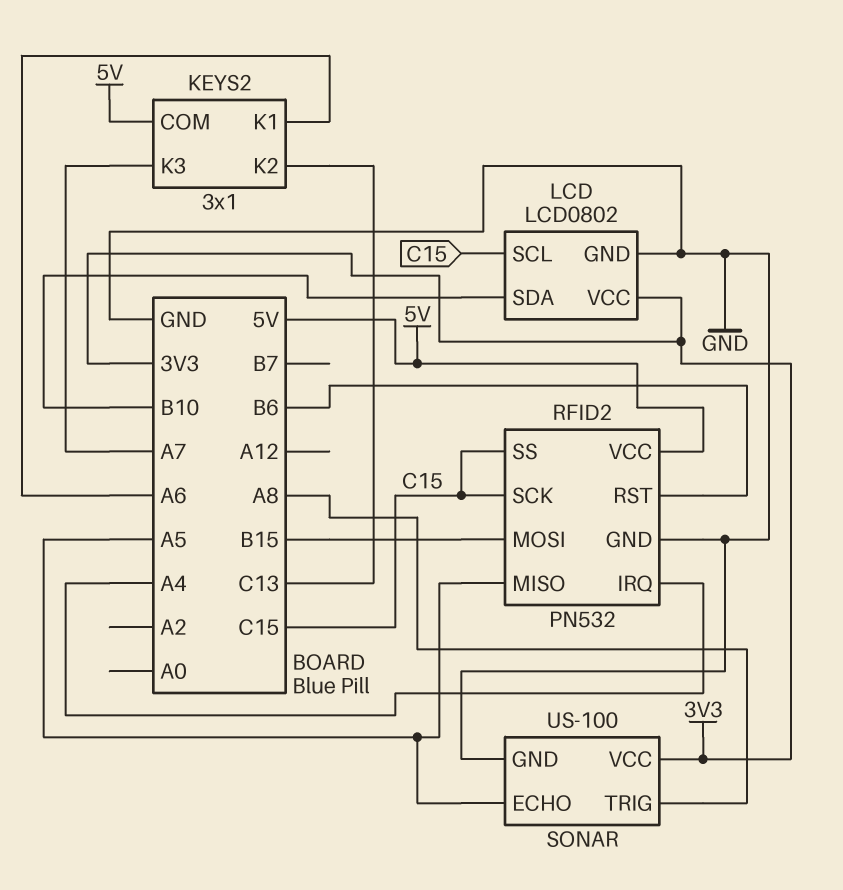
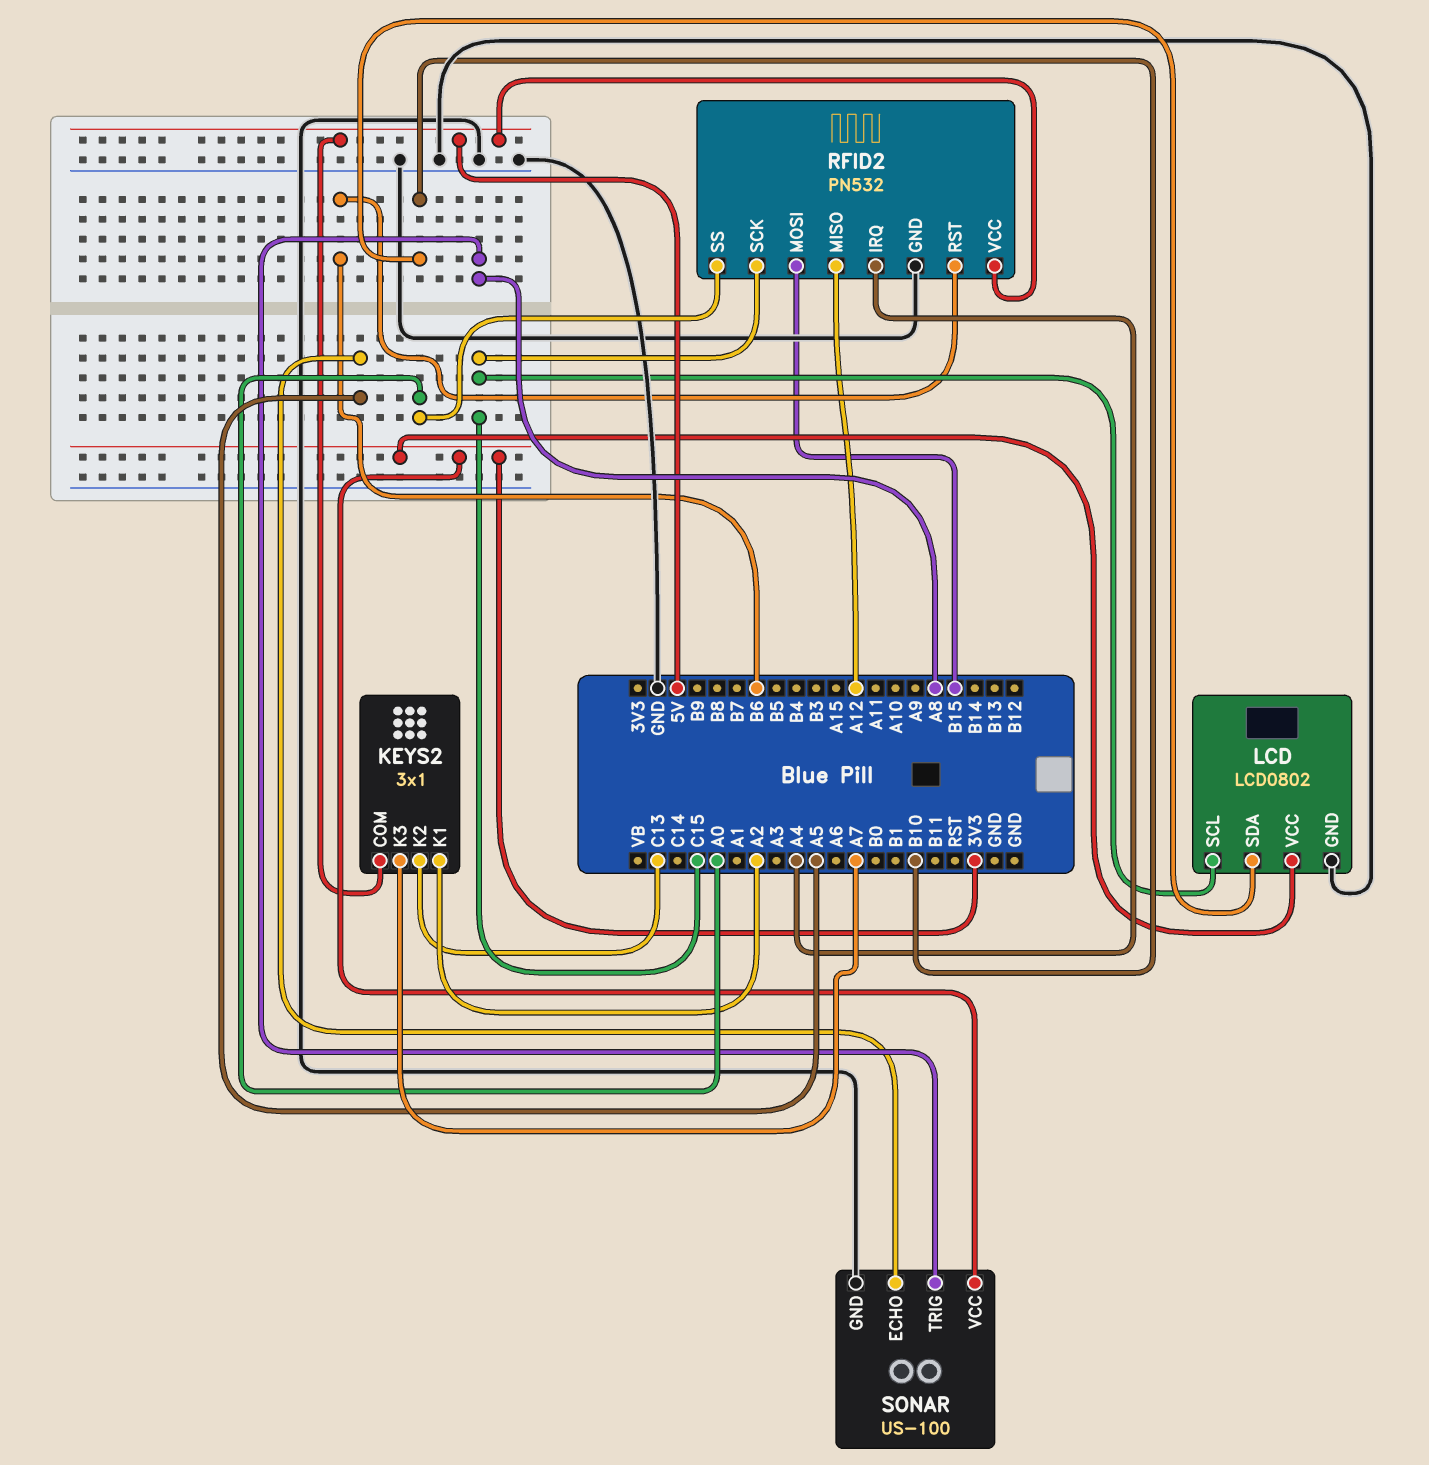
KEYS2 pin K1: A6 -> A2
RFID2 pin MISO: A5 -> A12
RFID2 pin SS: C15 -> A0

